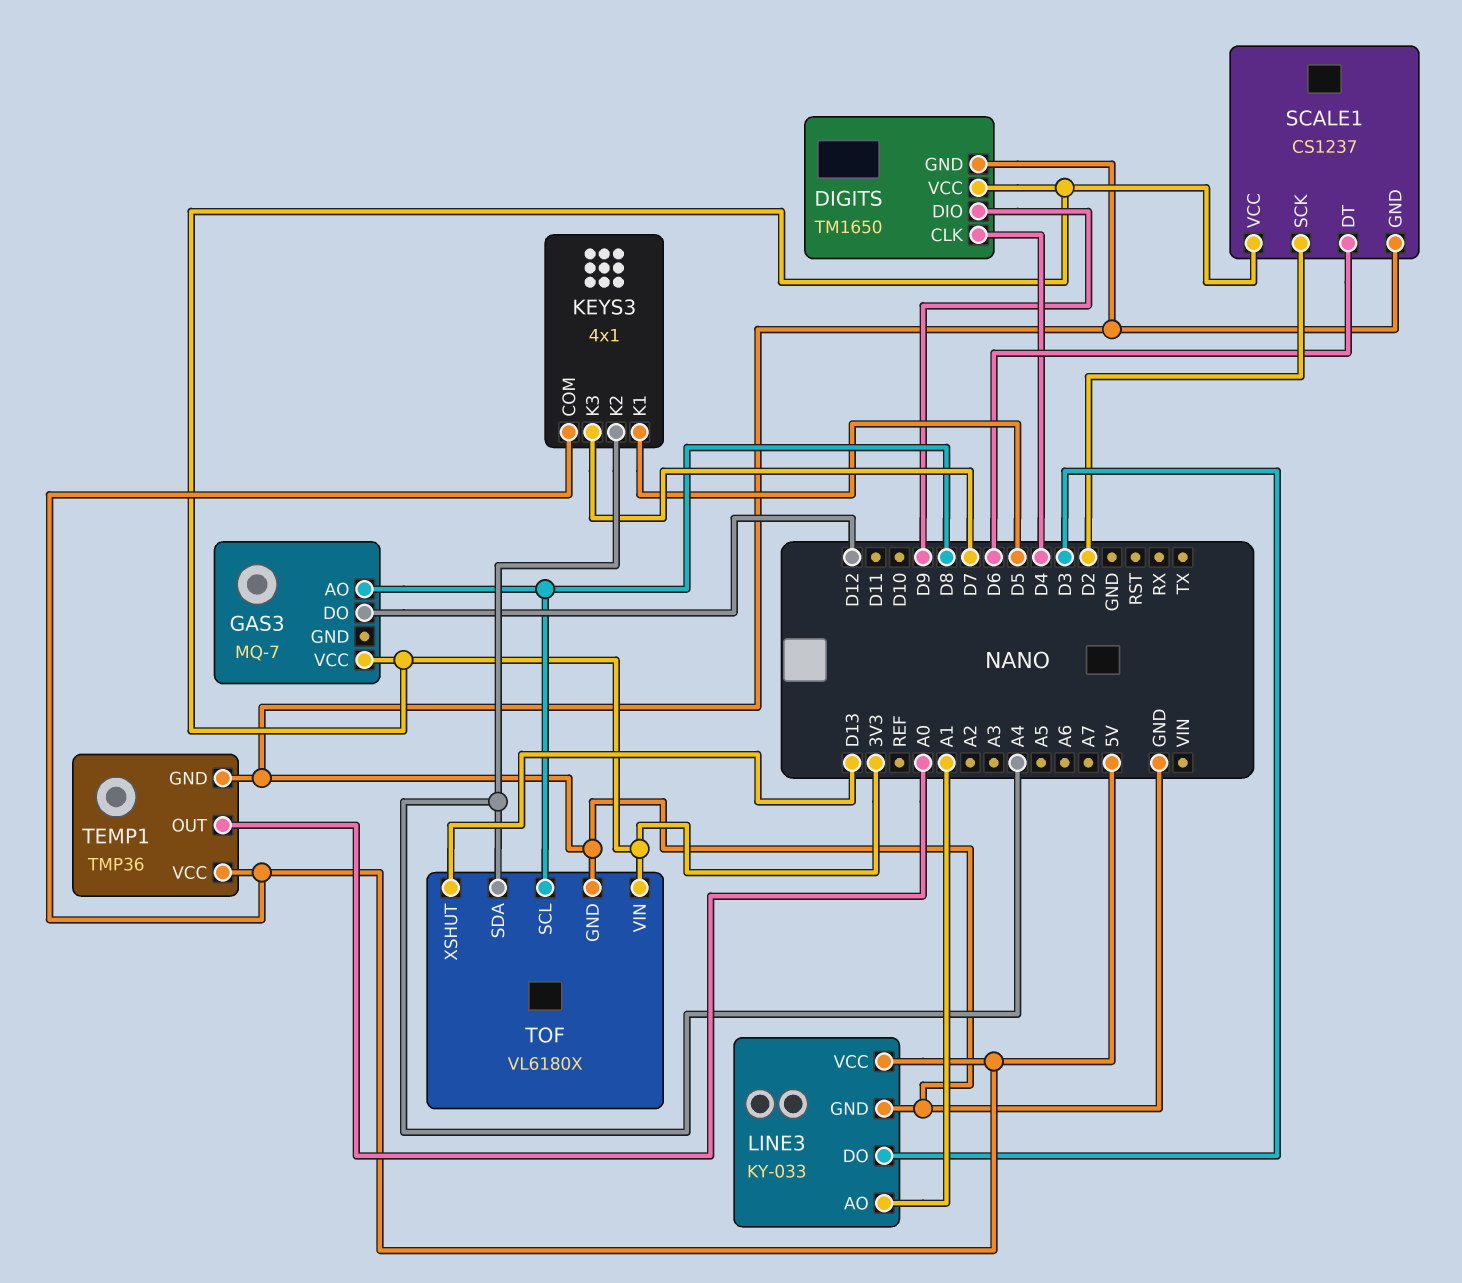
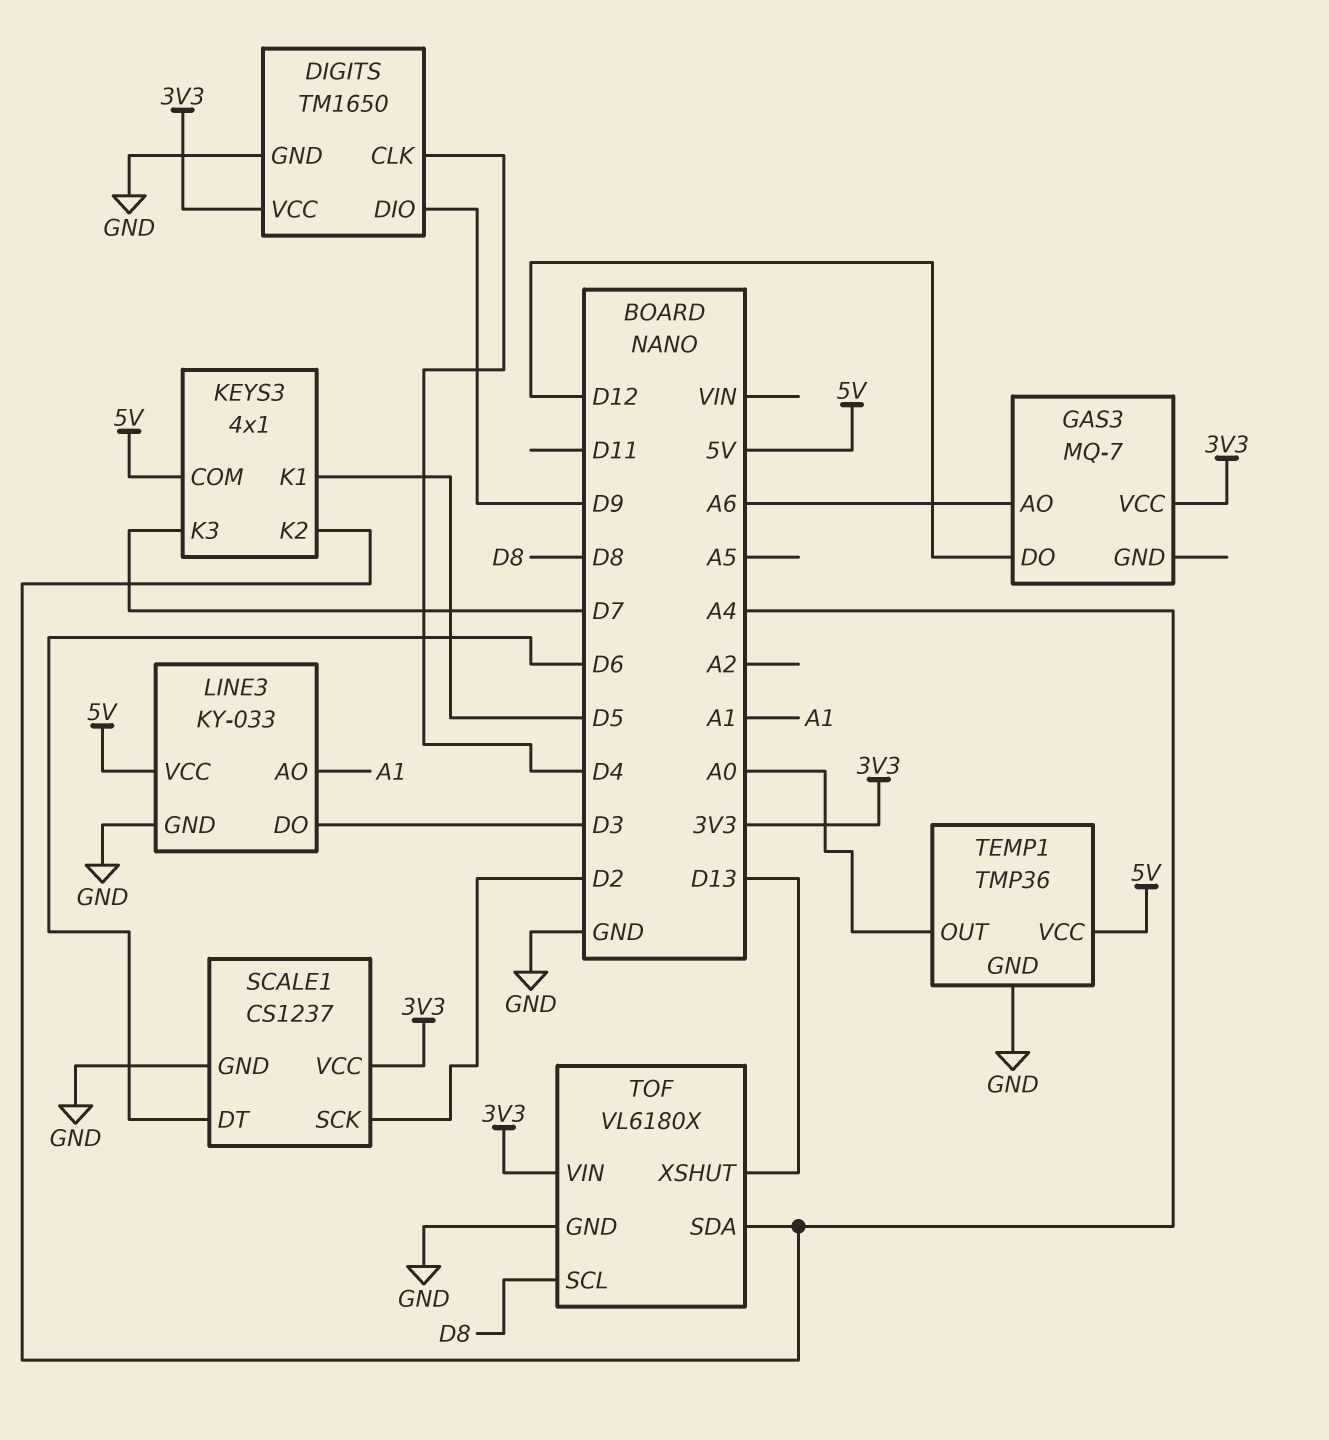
GAS3 pin AO: D8 -> A6

